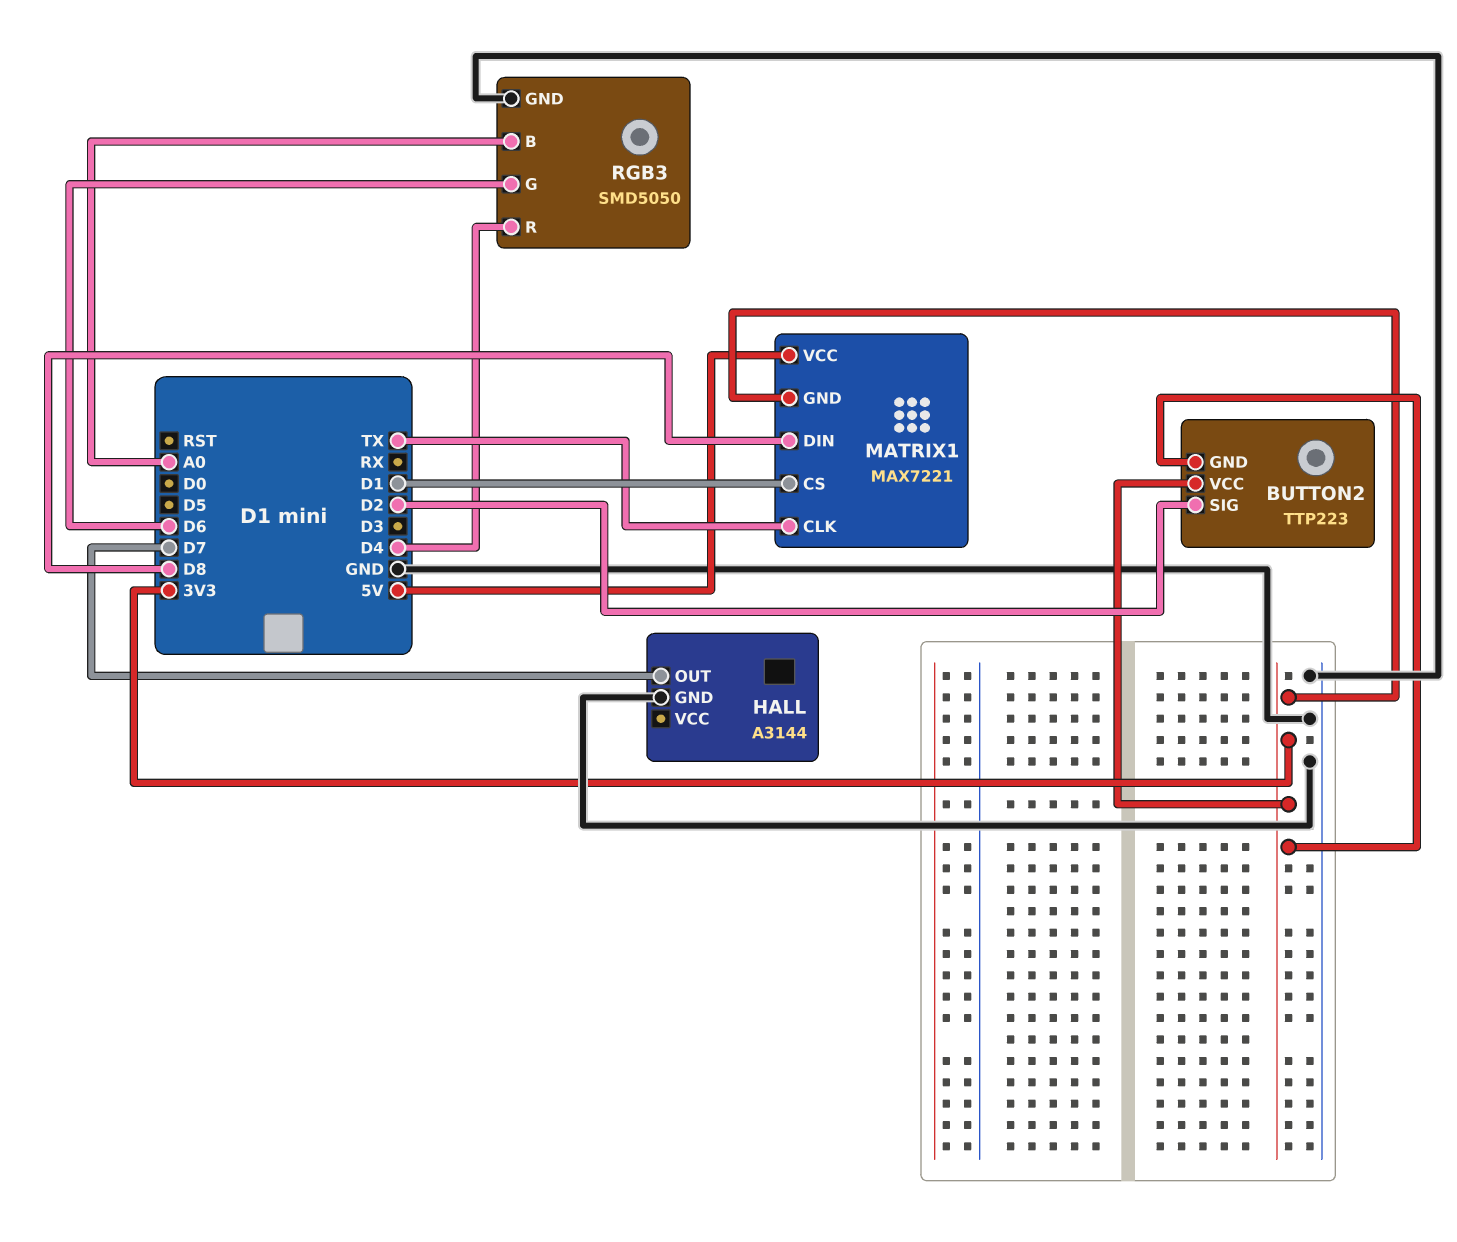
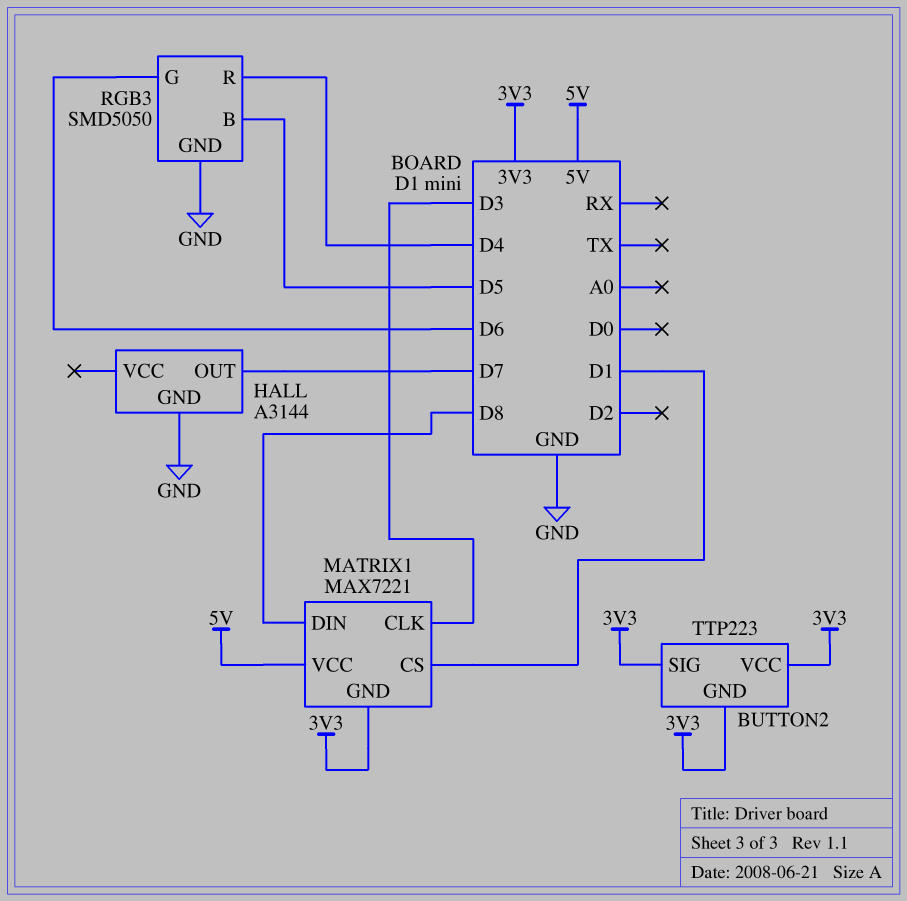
BUTTON2 pin SIG: D2 -> 3V3
MATRIX1 pin CLK: TX -> D3
RGB3 pin B: A0 -> D5

